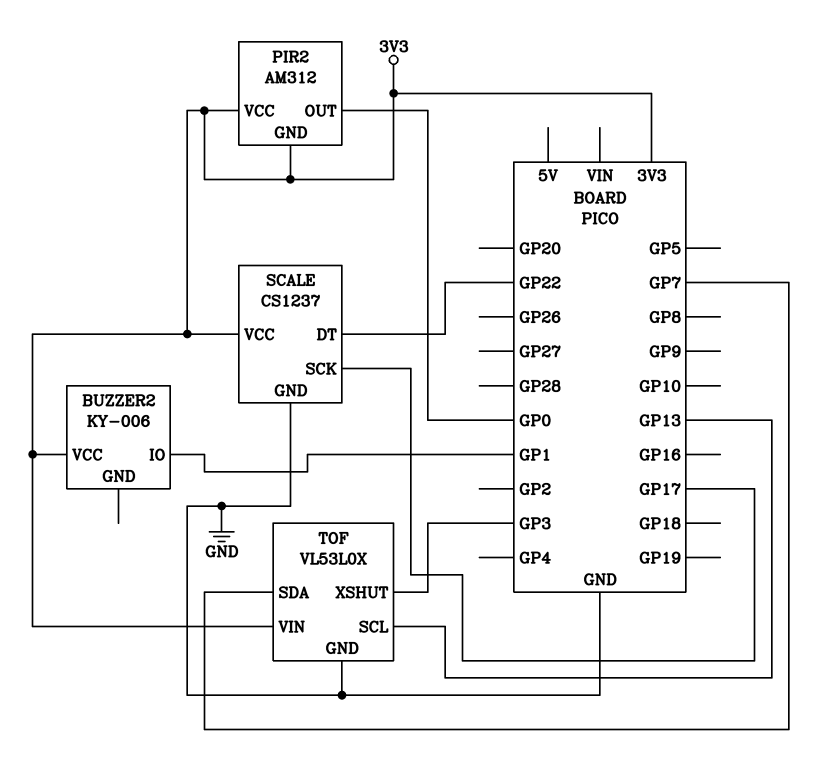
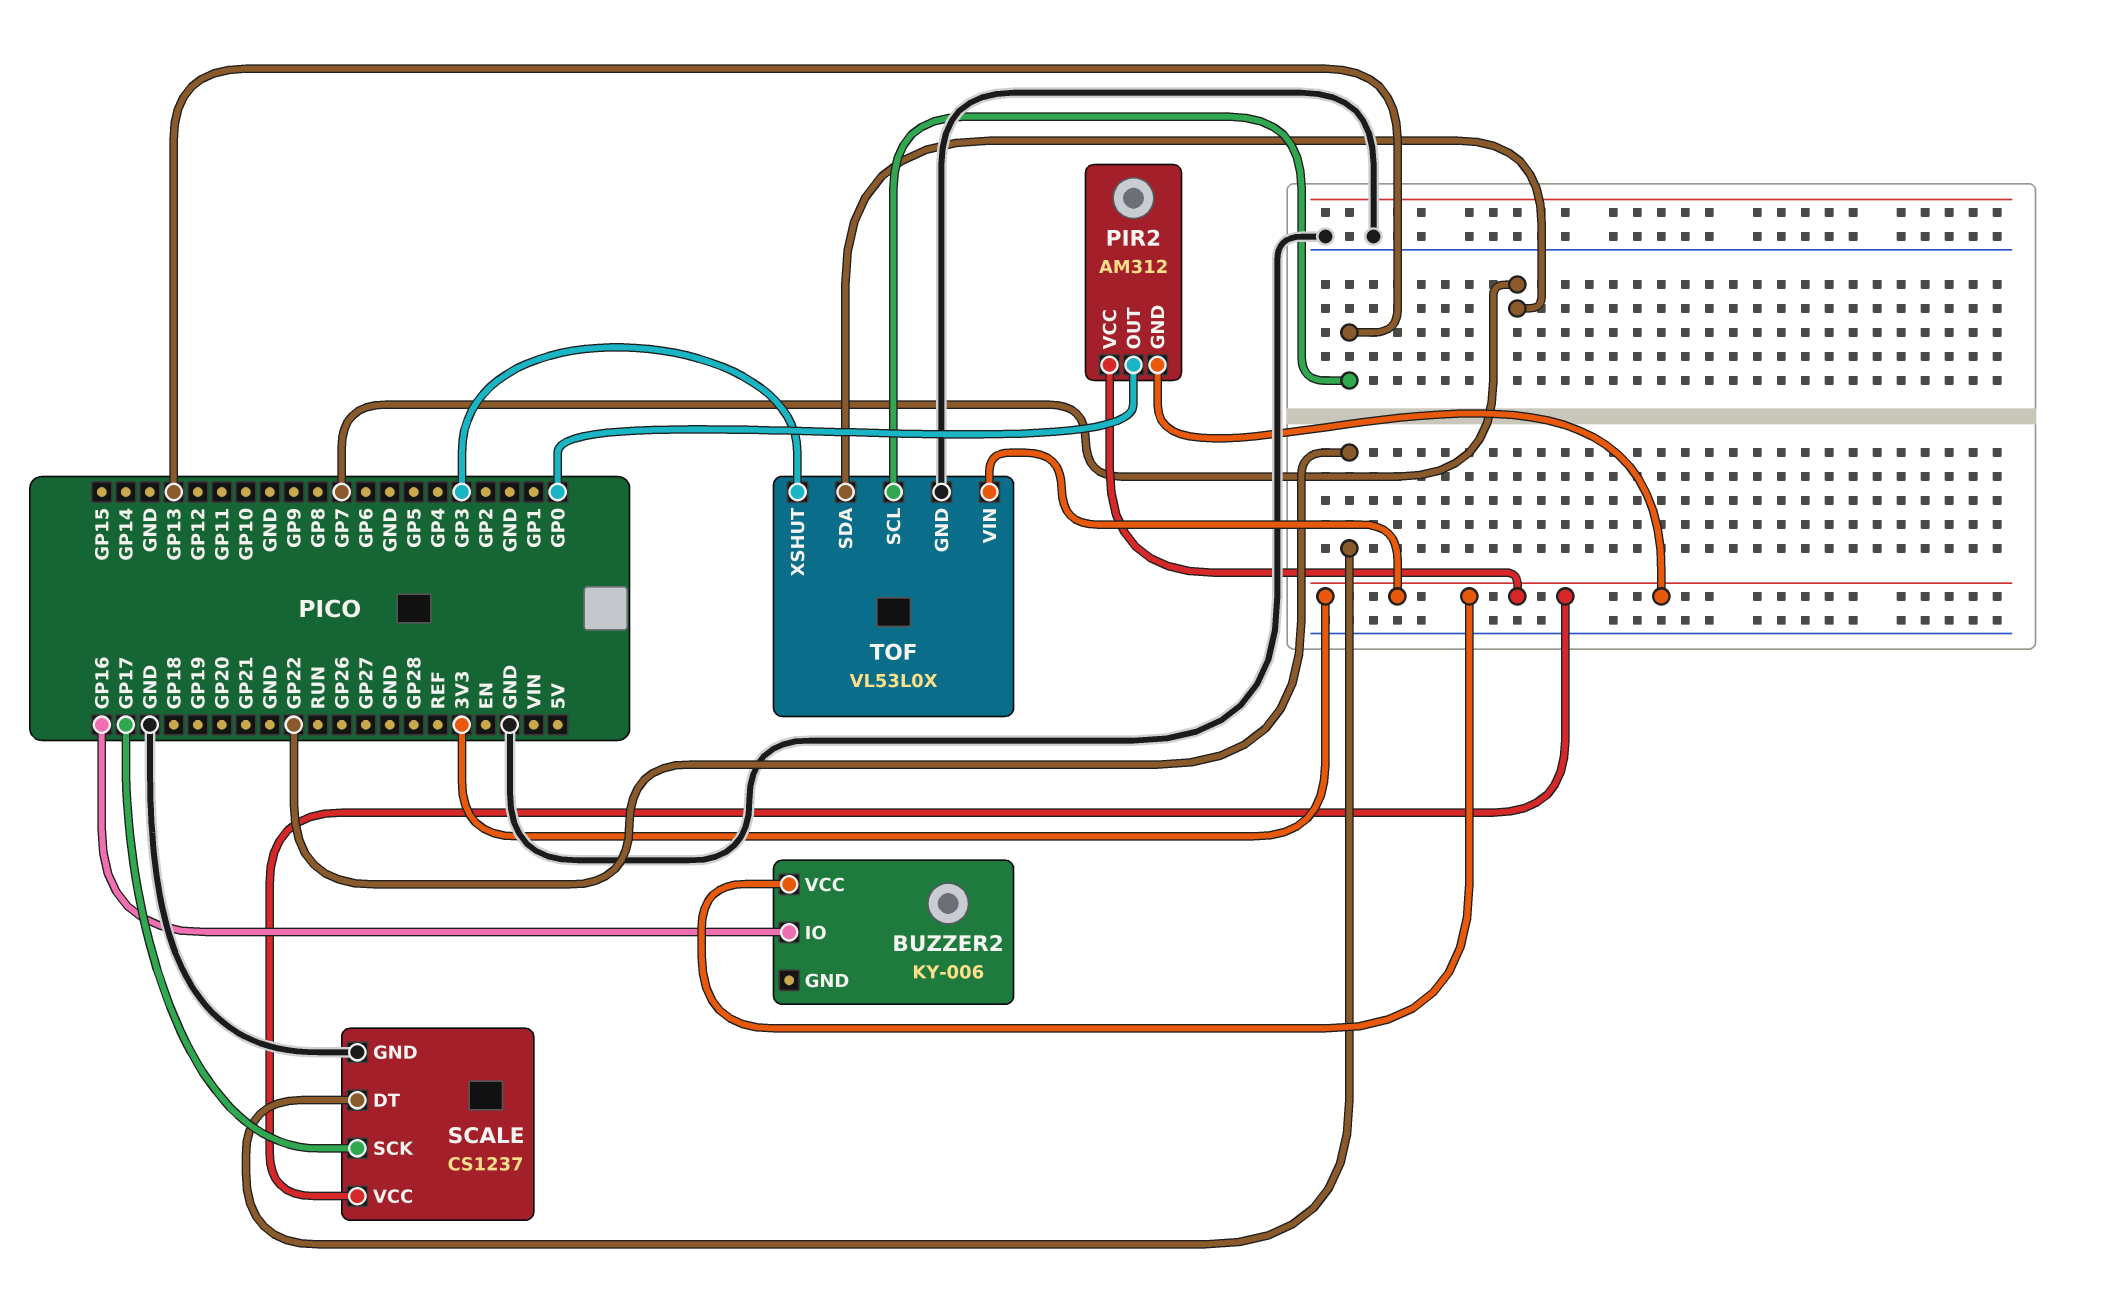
BUZZER2 pin IO: GP1 -> GP16

